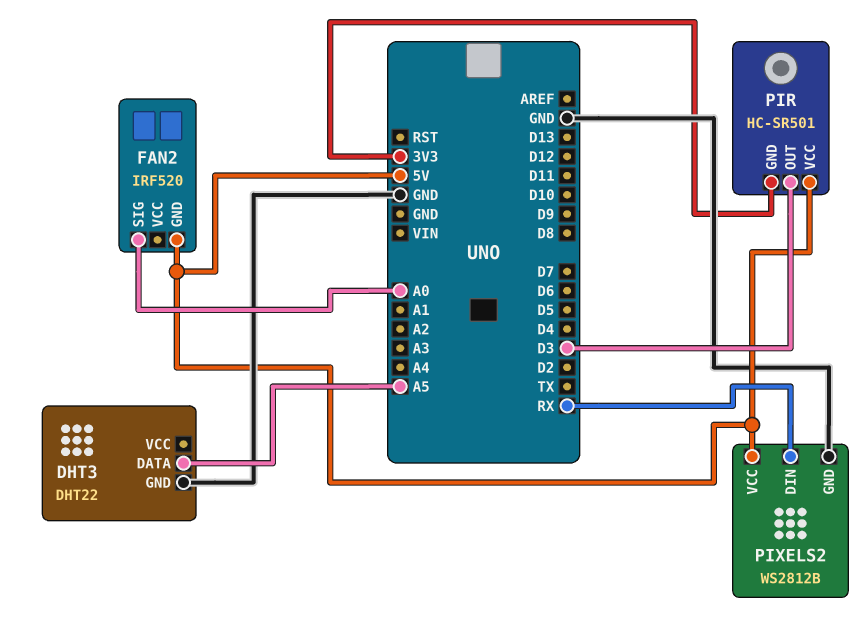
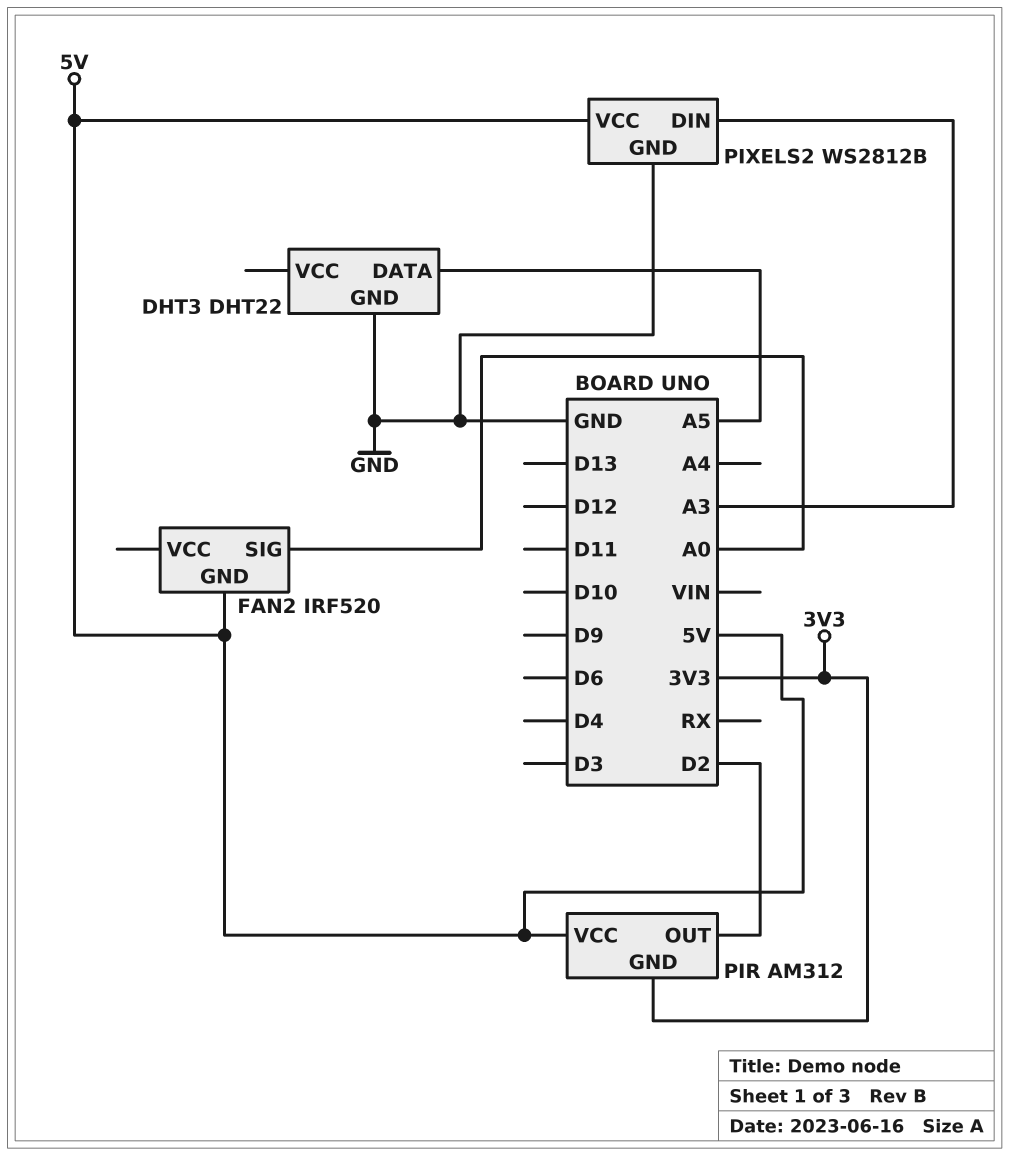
PIR: HC-SR501 -> AM312
PIR pin OUT: D3 -> D2
PIXELS2 pin DIN: RX -> A3

